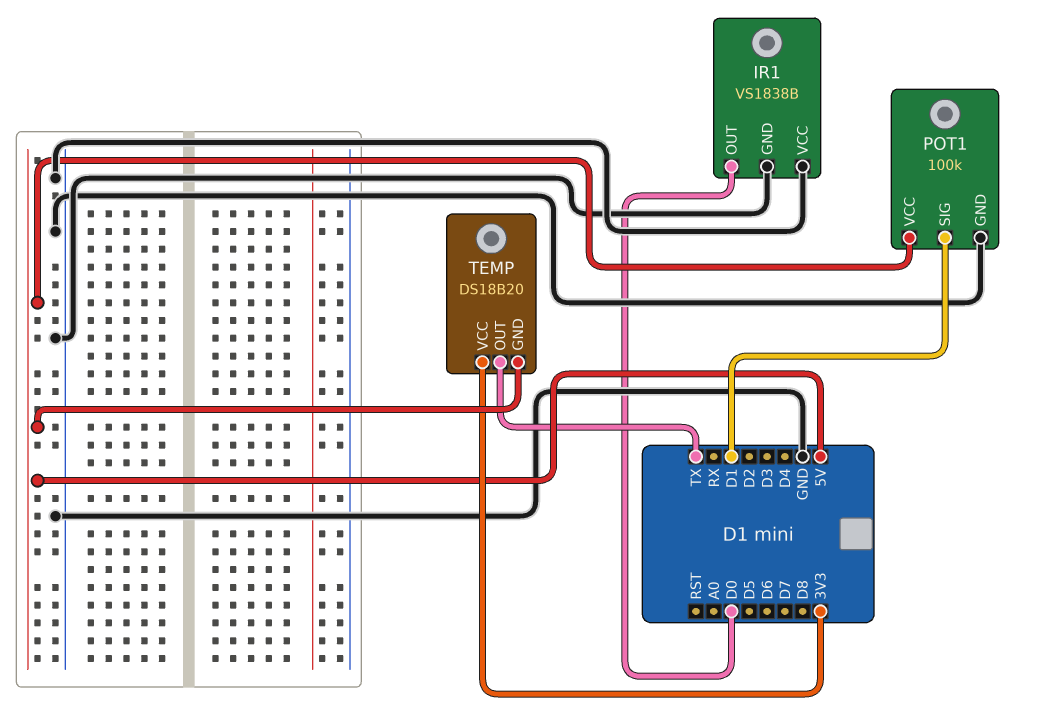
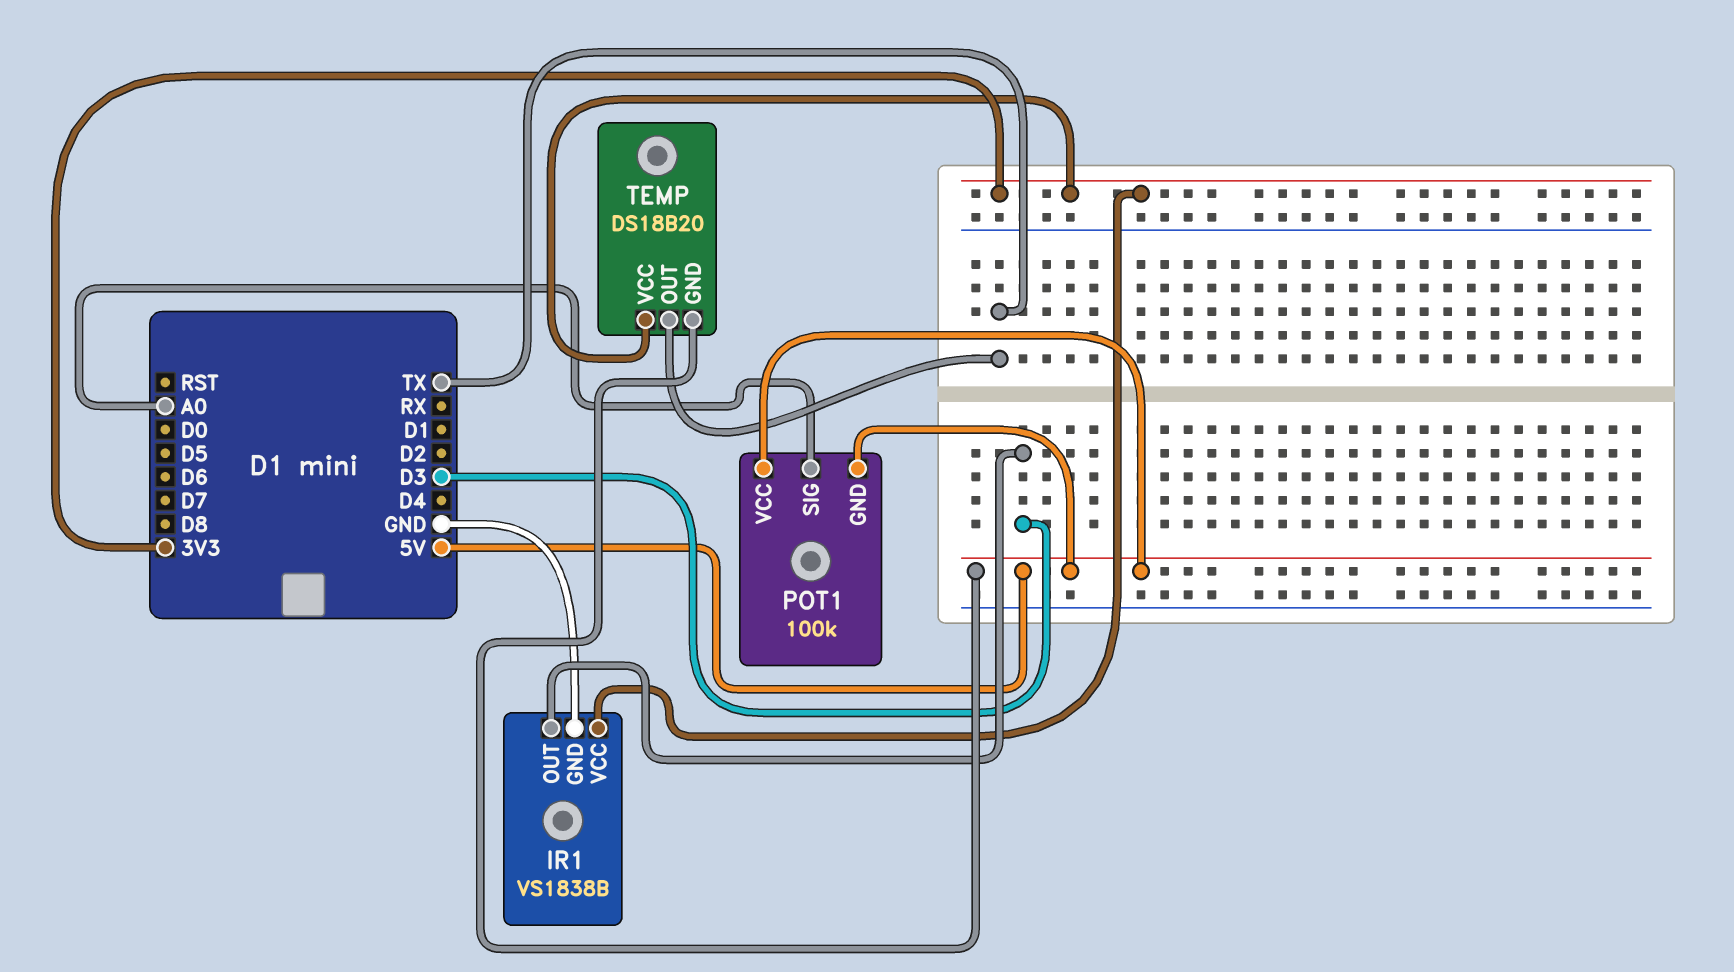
IR1 pin OUT: D0 -> D3
IR1 pin VCC: GND -> 3V3
POT1 pin GND: GND -> 5V
POT1 pin SIG: D1 -> A0

